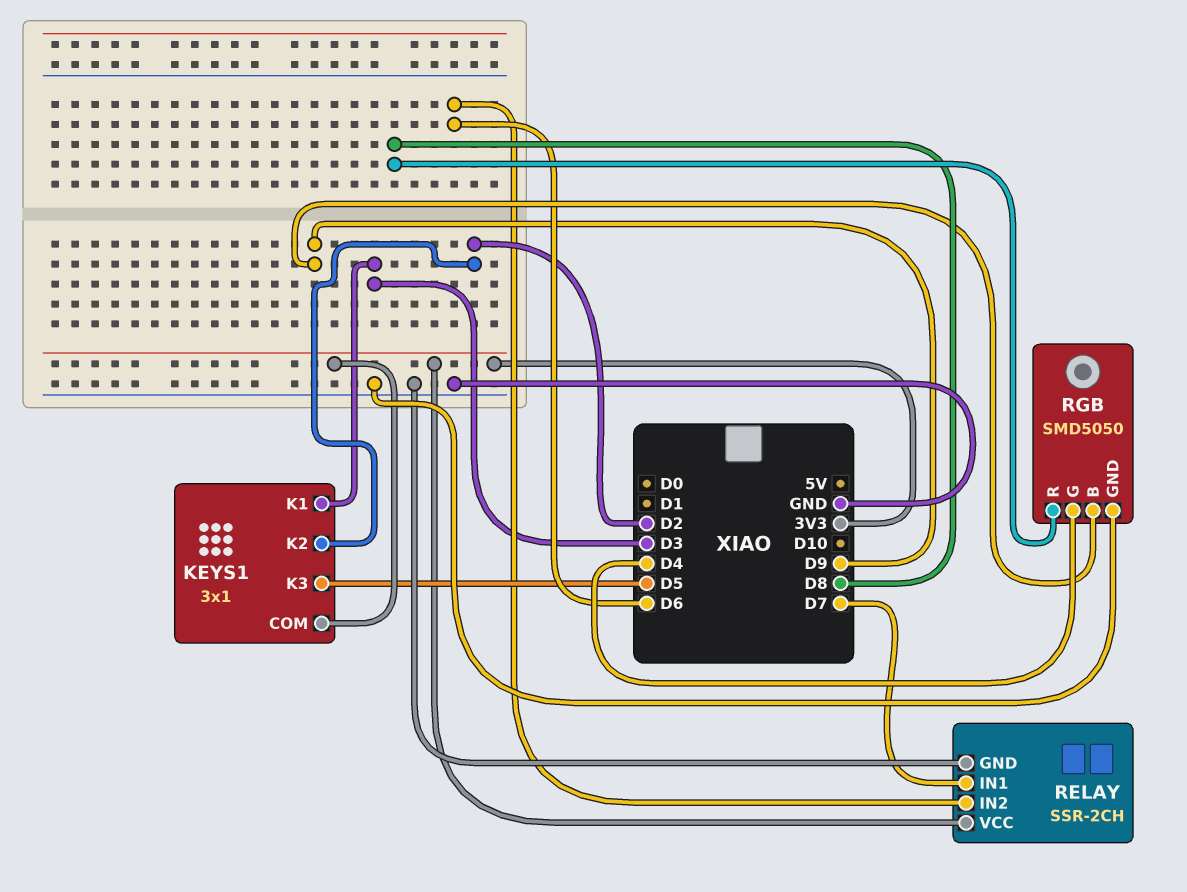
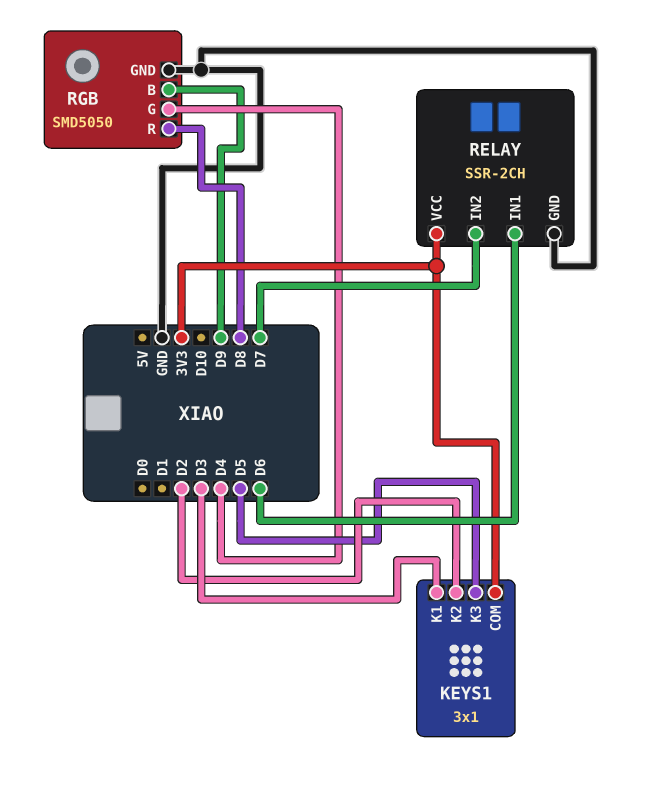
RELAY pin IN1: D7 -> D6
RELAY pin IN2: D6 -> D7

